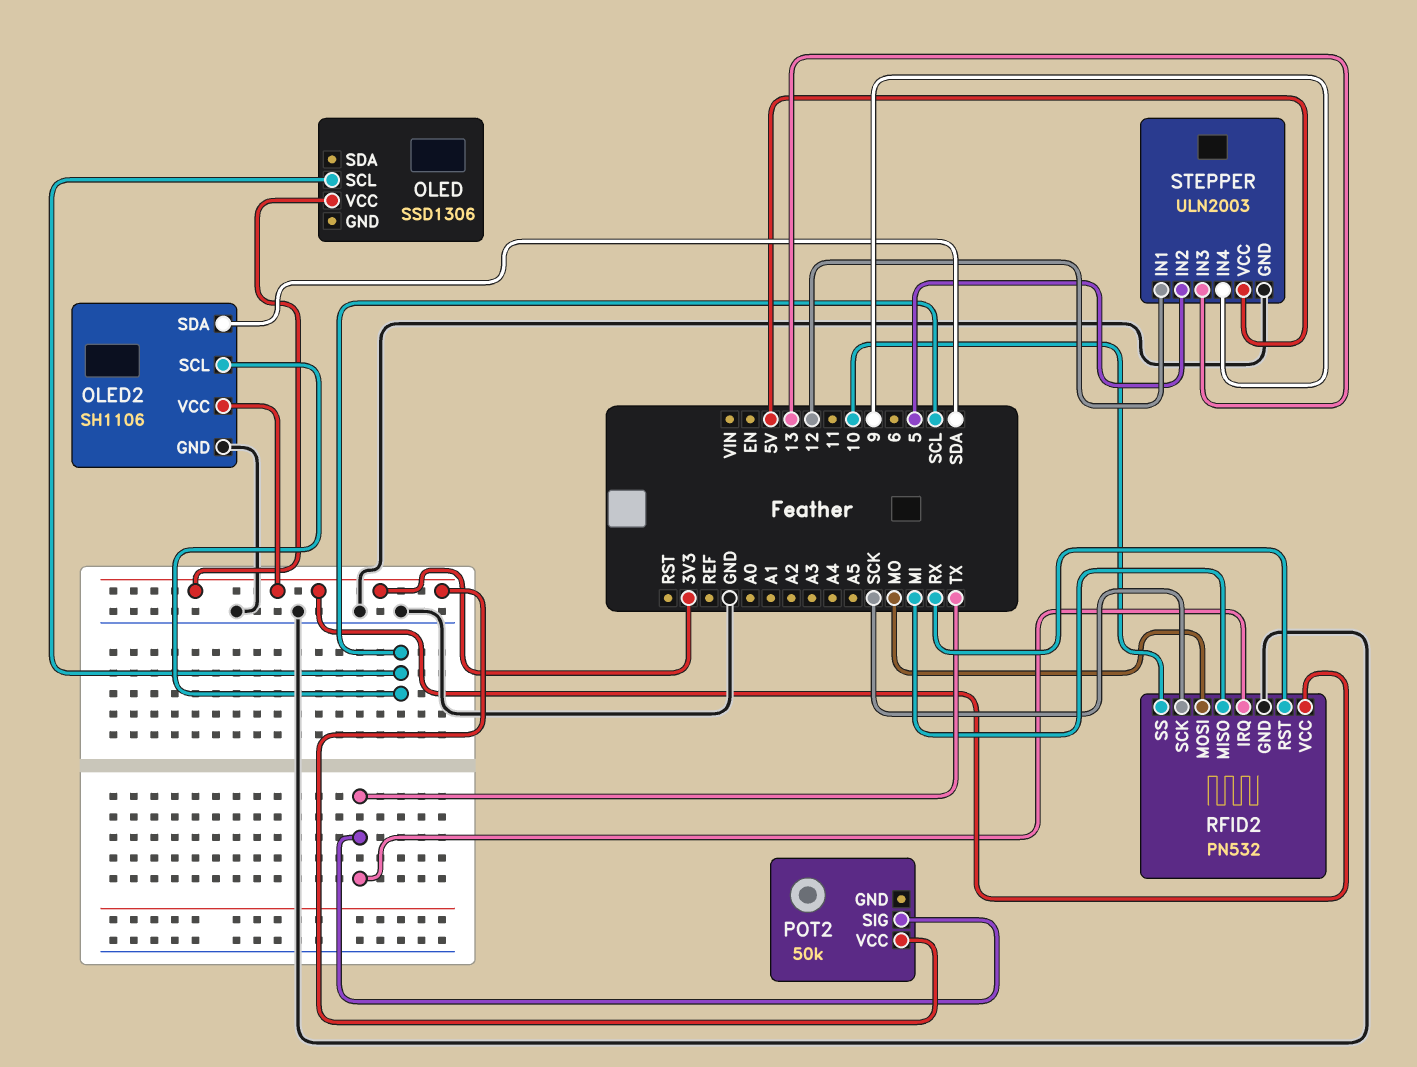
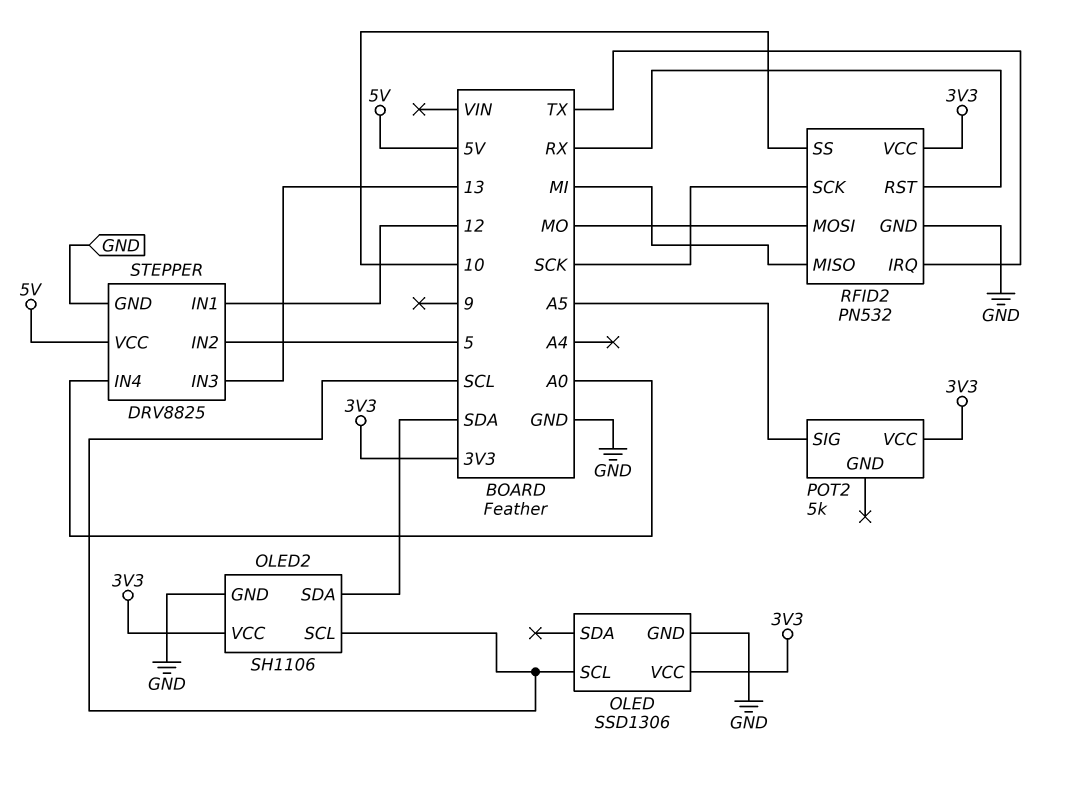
OLED pin GND: none -> GND
POT2: 50k -> 5k
POT2 pin SIG: TX -> A5
STEPPER: ULN2003 -> DRV8825
STEPPER pin IN4: 9 -> A0

